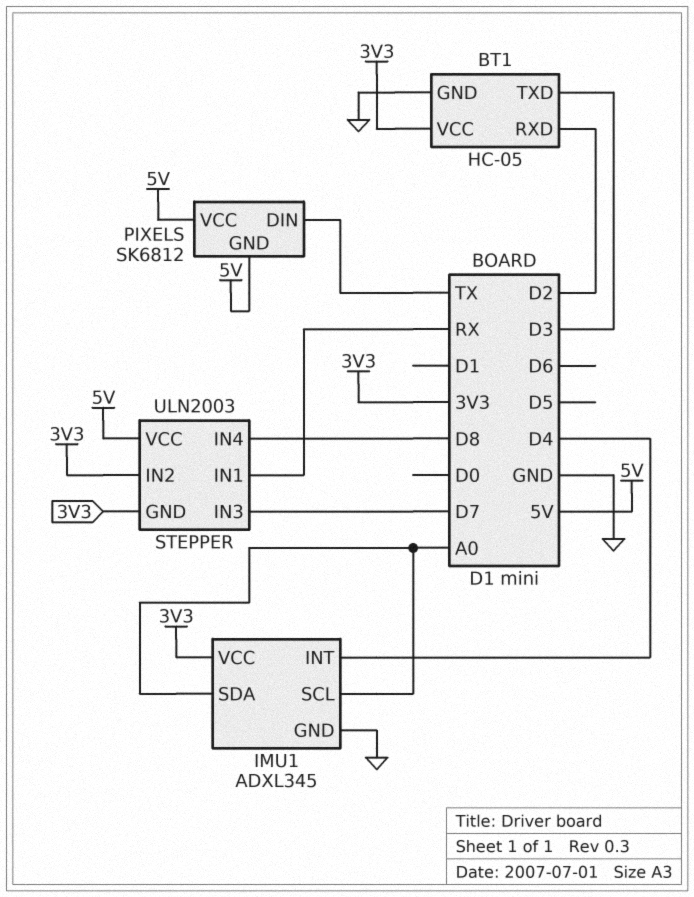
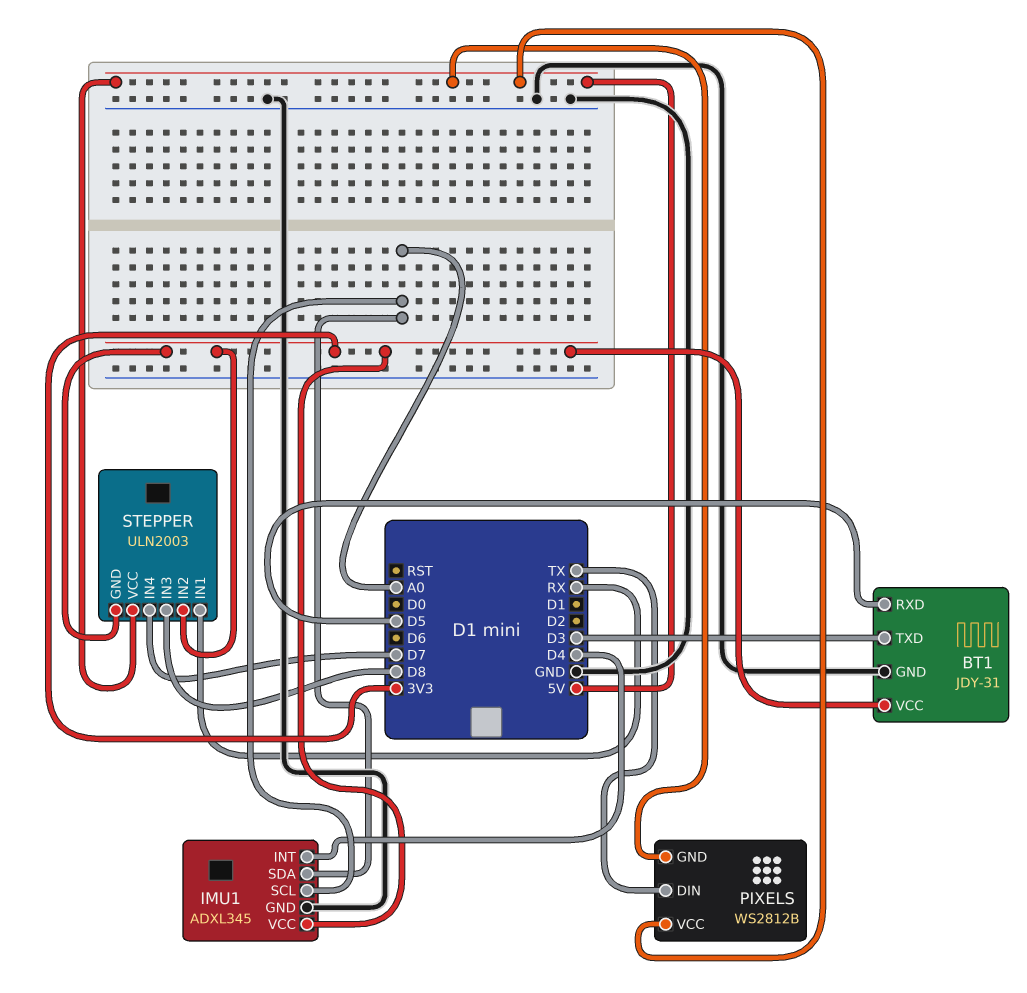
BT1: HC-05 -> JDY-31
BT1 pin RXD: D2 -> D5
PIXELS: SK6812 -> WS2812B
STEPPER pin IN3: D7 -> D8
STEPPER pin IN4: D8 -> D7

